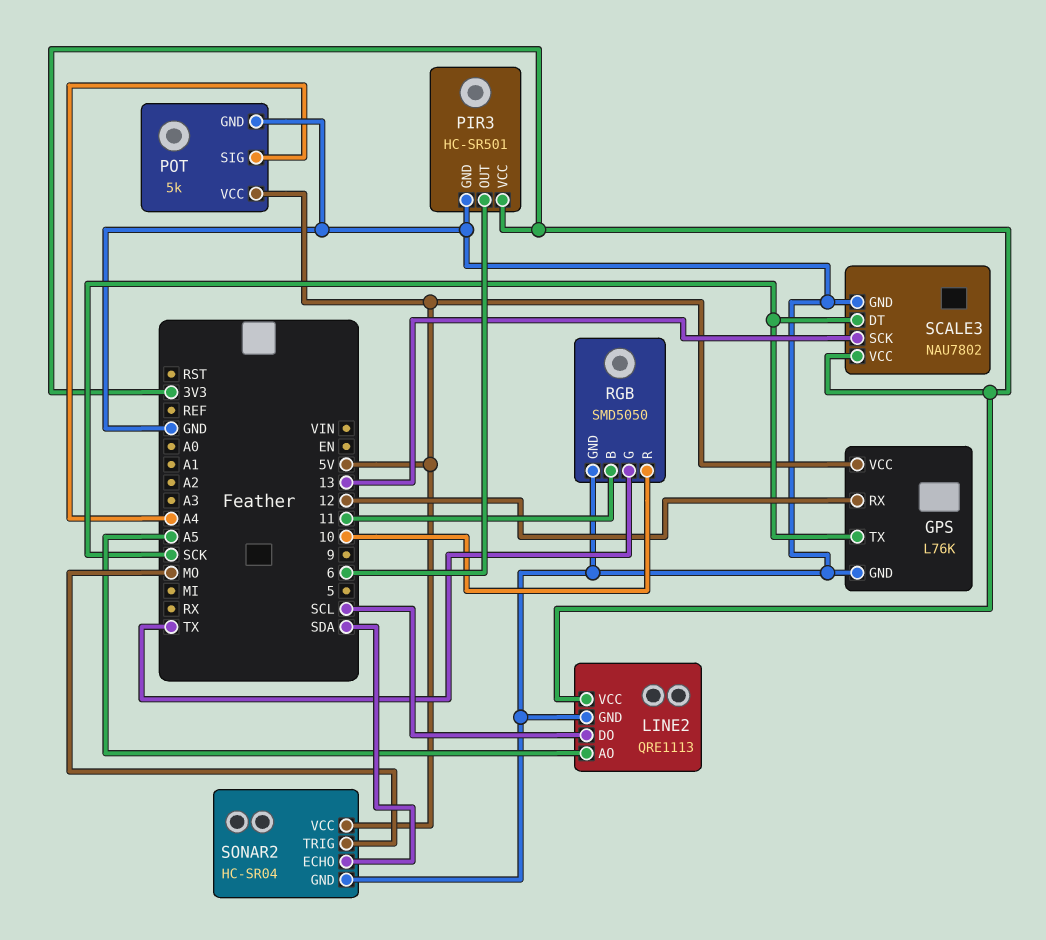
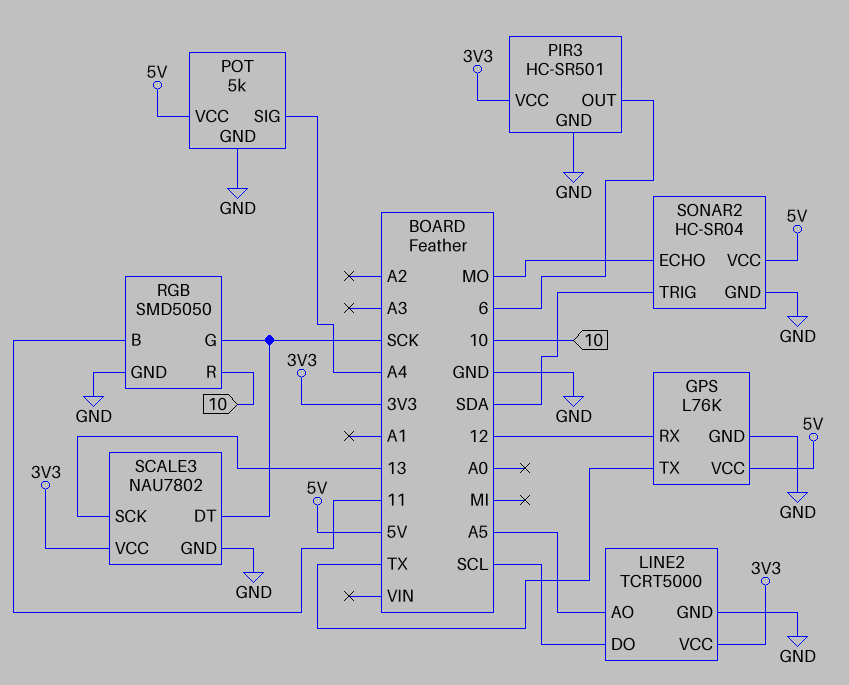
GPS pin TX: SCK -> TX
LINE2: QRE1113 -> TCRT5000
RGB pin G: TX -> SCK
SONAR2 pin ECHO: SDA -> MO
SONAR2 pin TRIG: MO -> SDA

